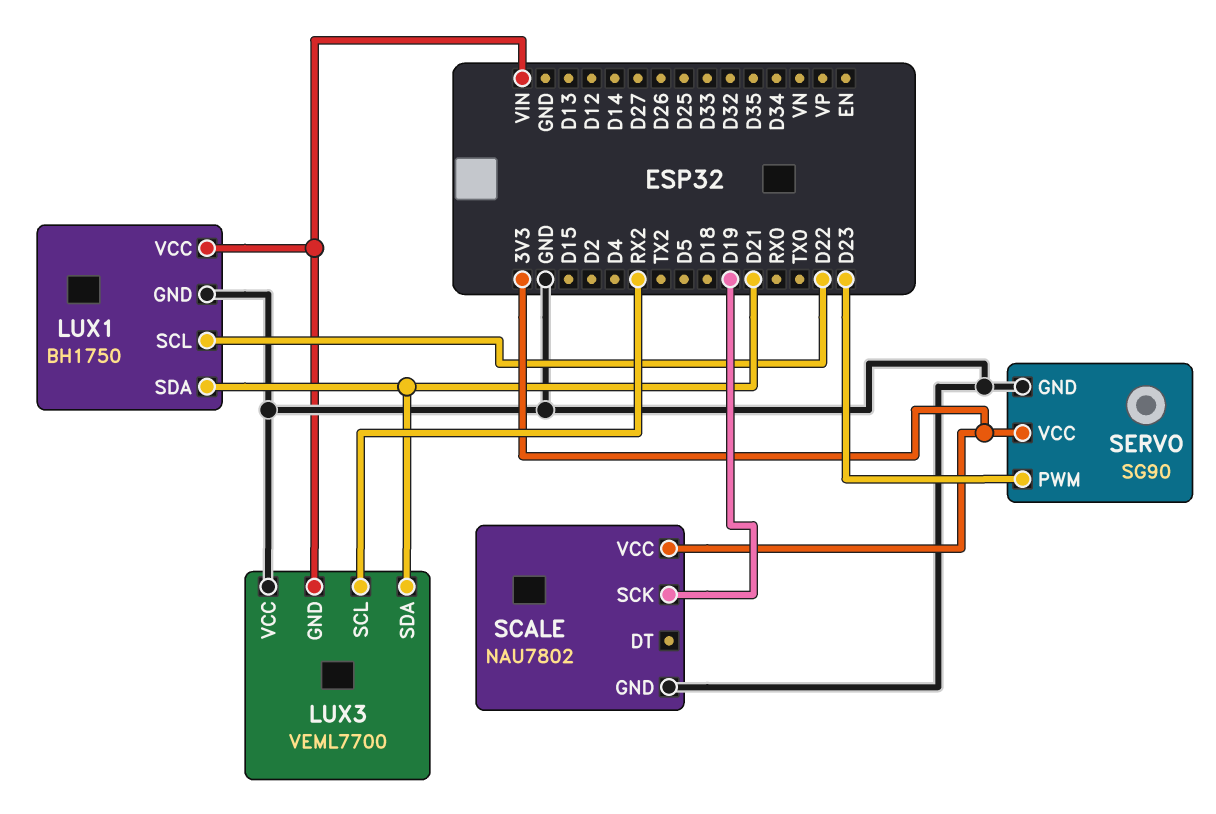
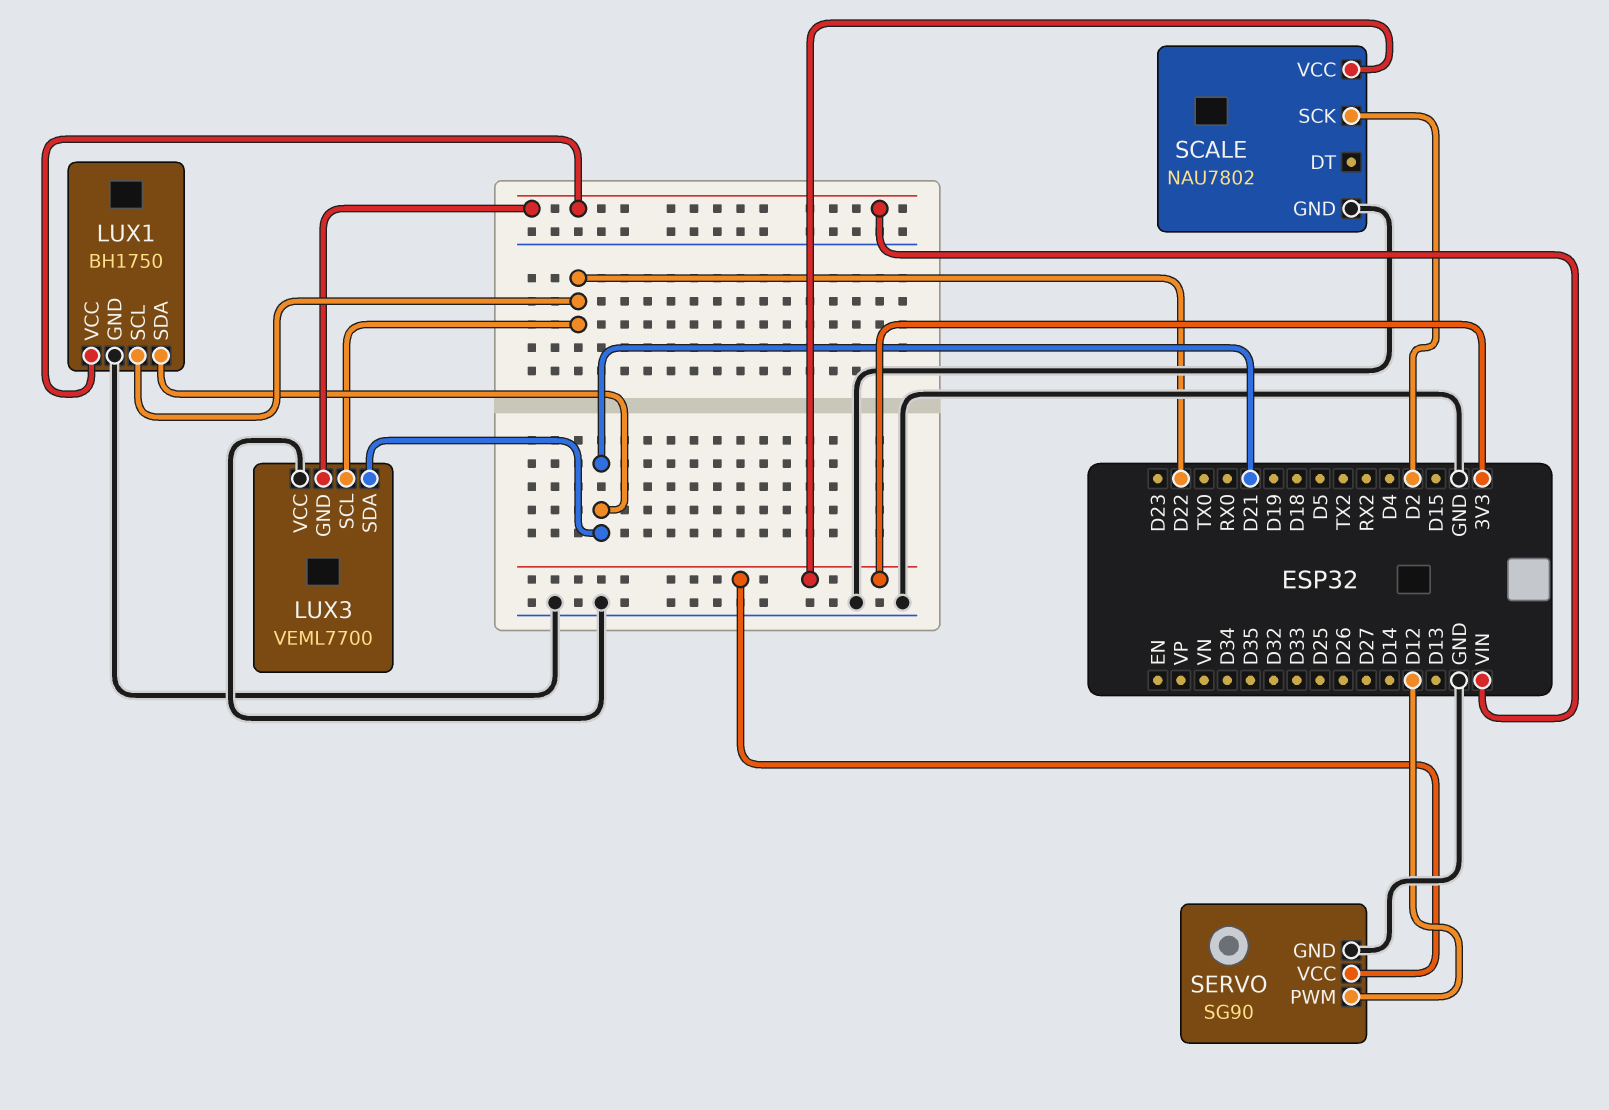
LUX3 pin SCL: RX2 -> D22
SCALE pin SCK: D19 -> D2
SERVO pin PWM: D23 -> D12

